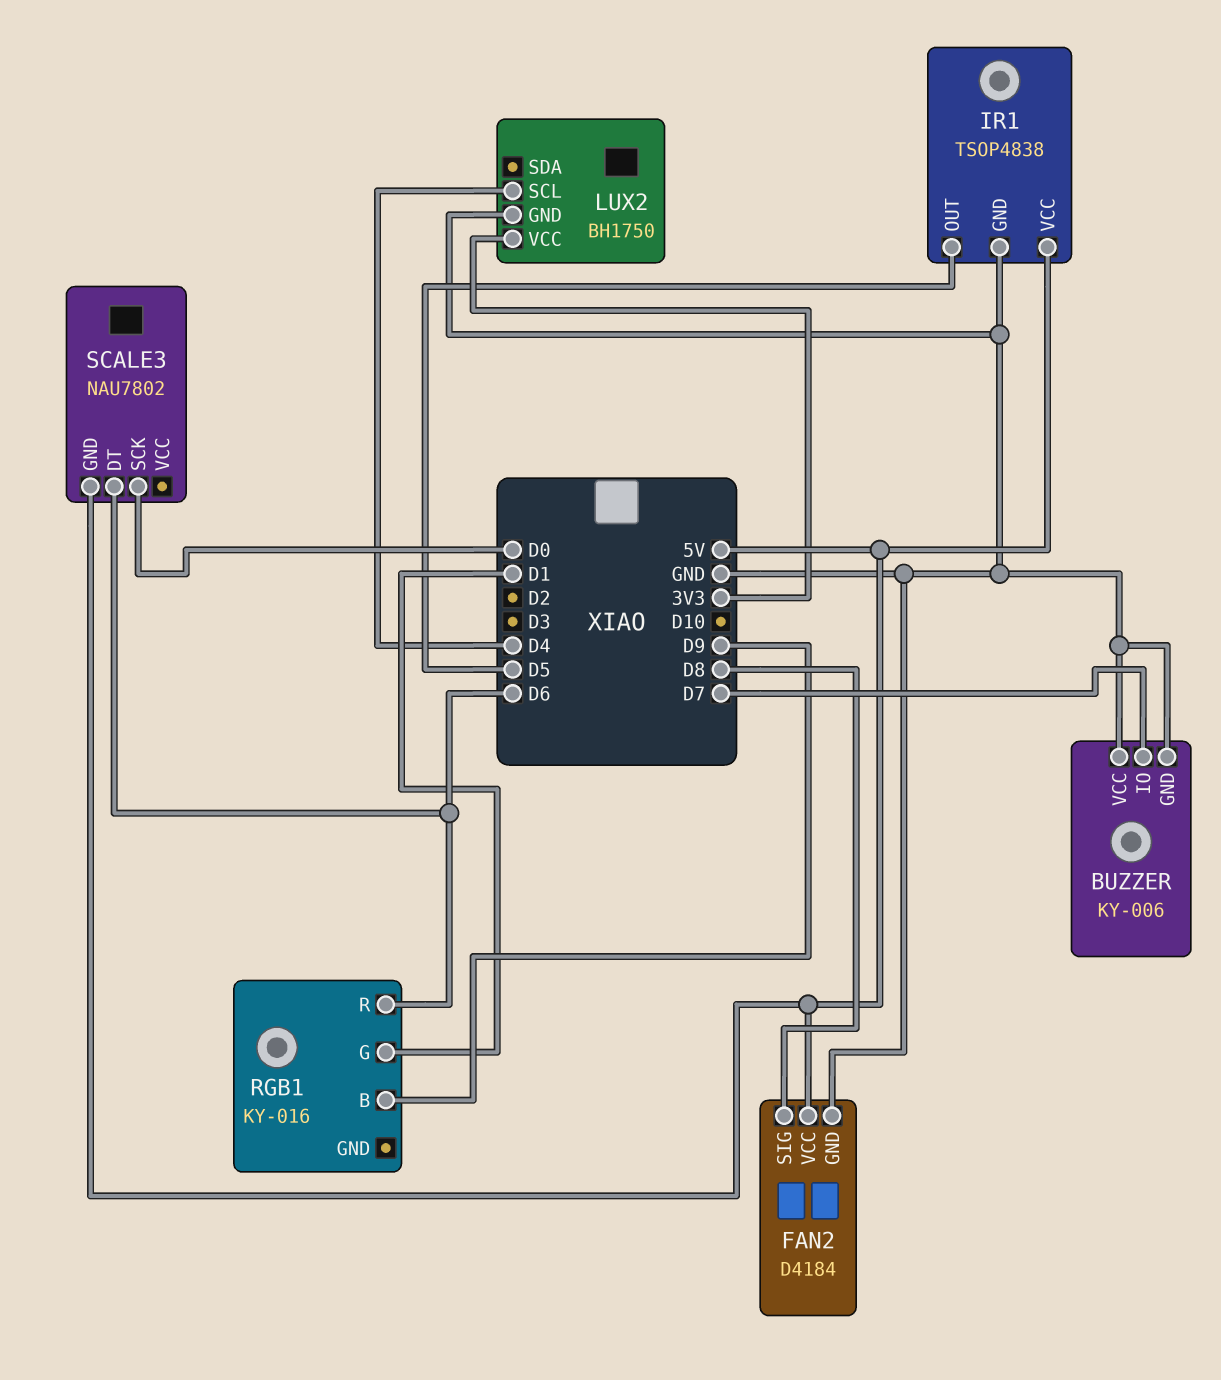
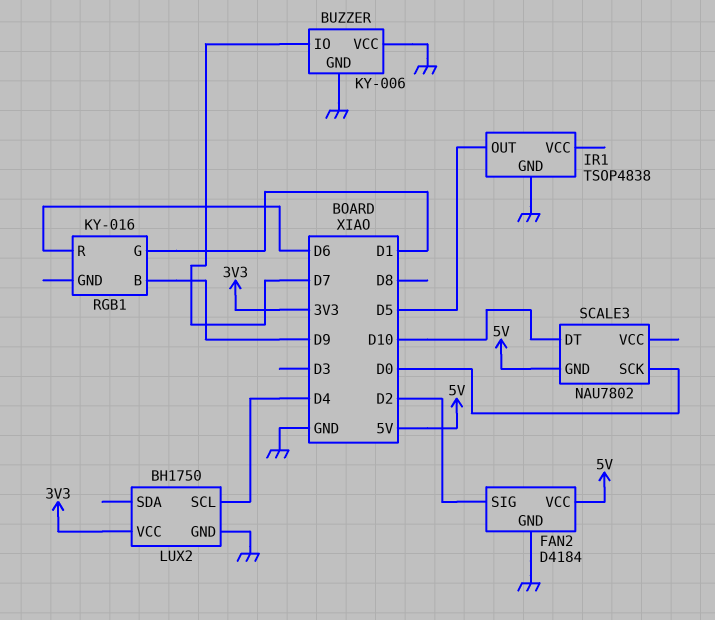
FAN2 pin SIG: D8 -> D2
IR1 pin VCC: 5V -> none
SCALE3 pin DT: D6 -> D10

